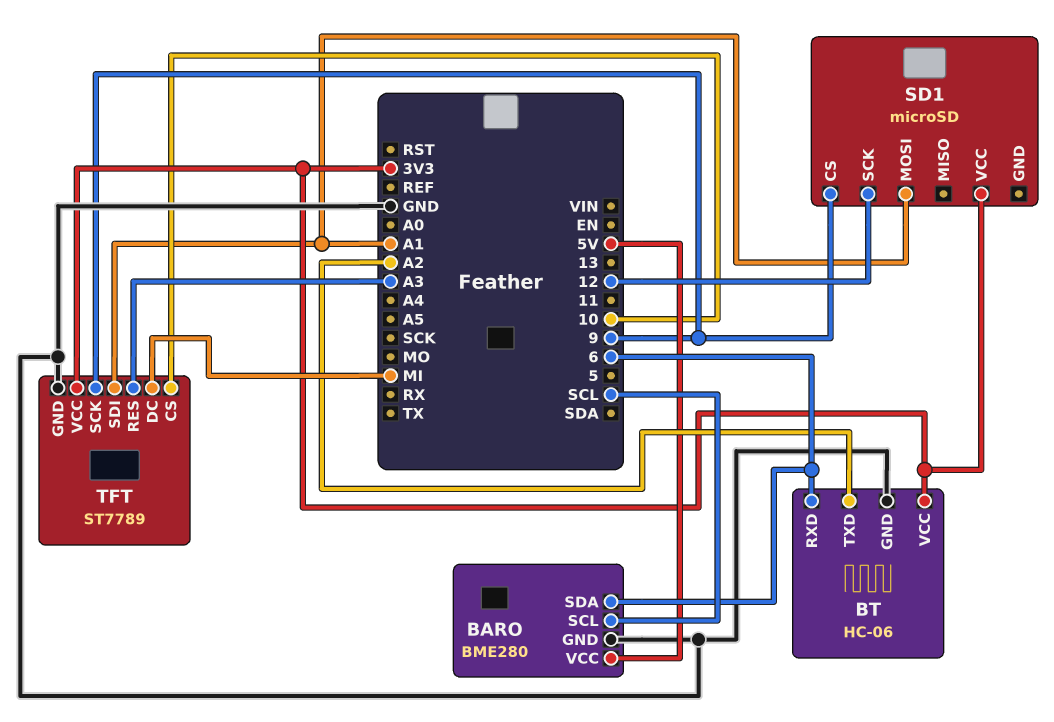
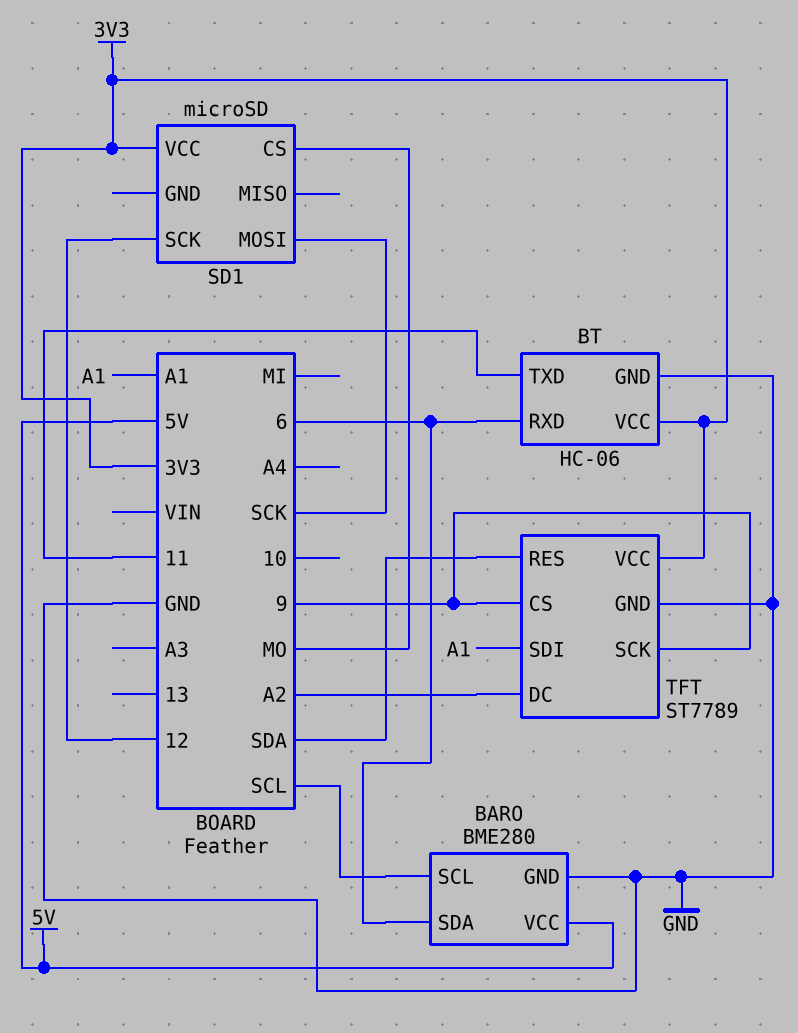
BT pin TXD: A2 -> 11
SD1 pin CS: 9 -> MO
SD1 pin MOSI: A1 -> SCK
TFT pin CS: 10 -> 9
TFT pin DC: MI -> A2
TFT pin RES: A3 -> SDA

